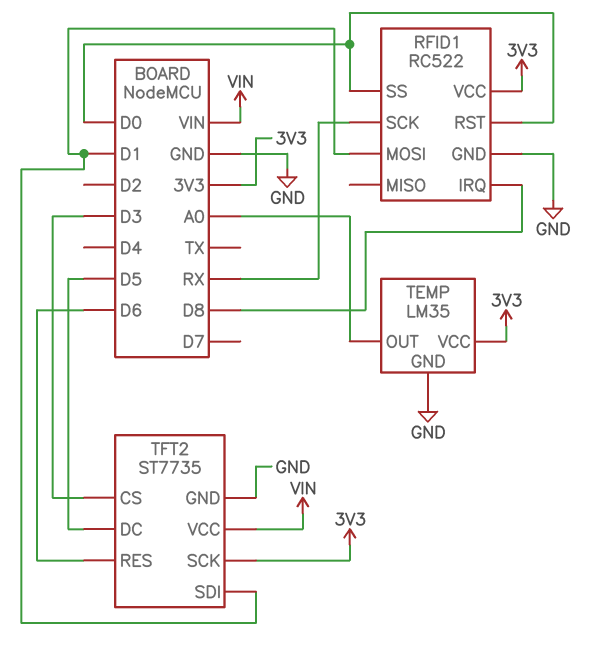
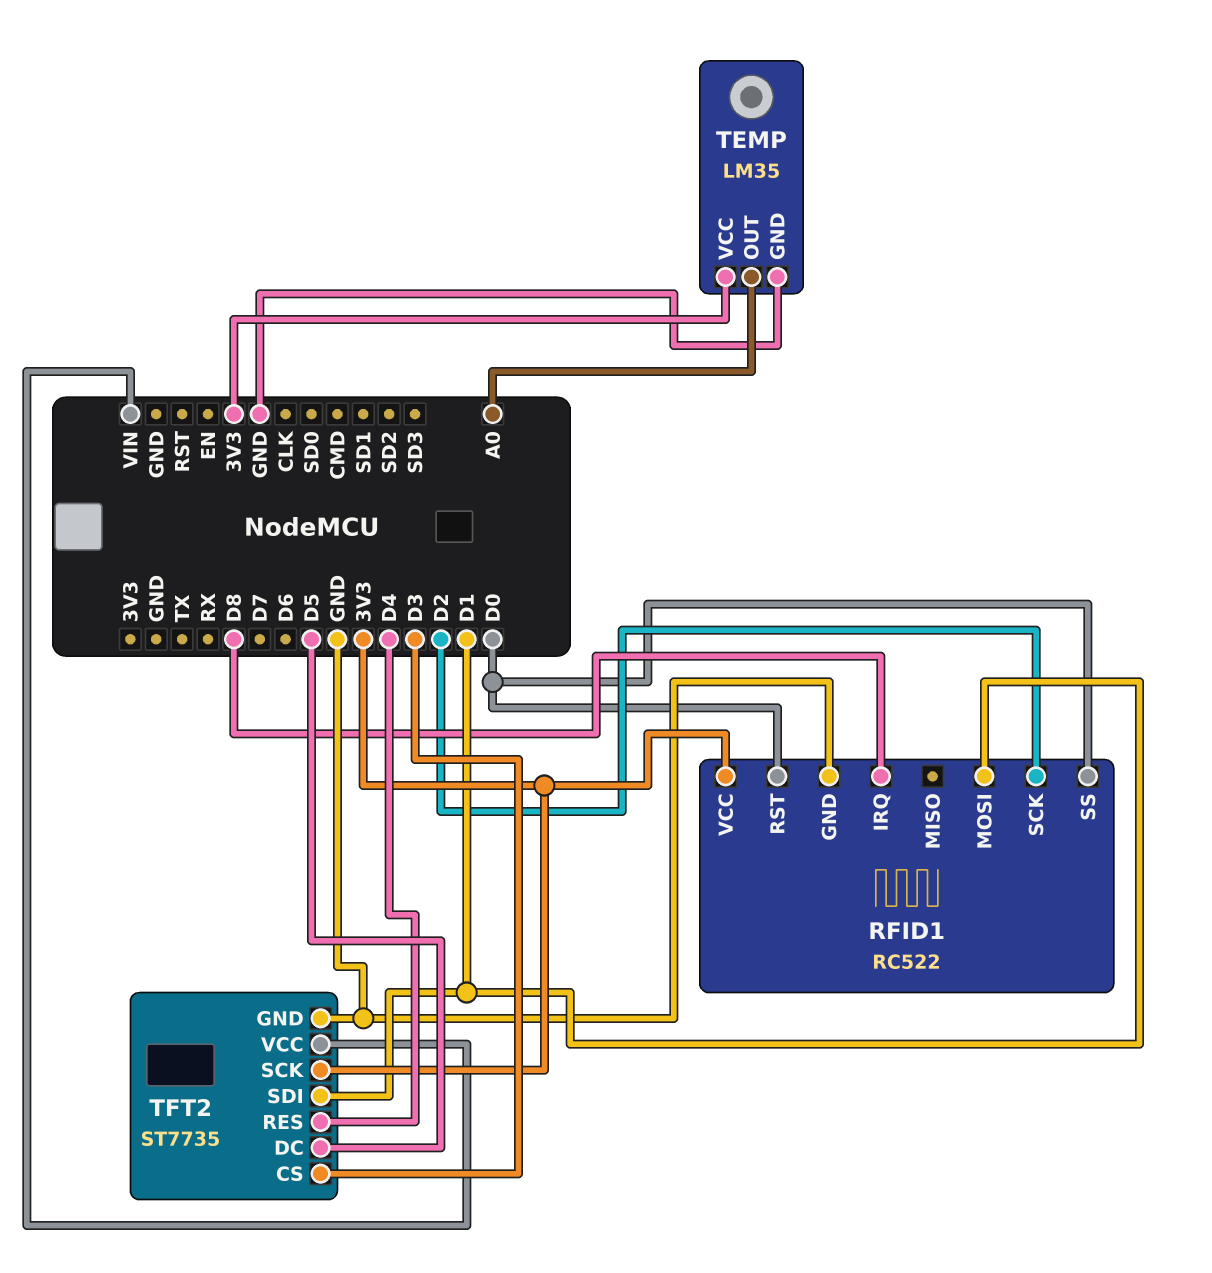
RFID1 pin SCK: RX -> D2
TFT2 pin RES: D6 -> D4

